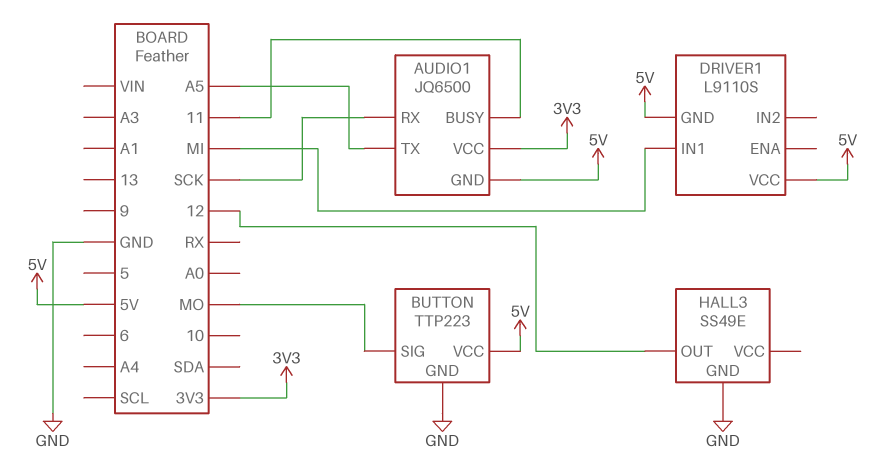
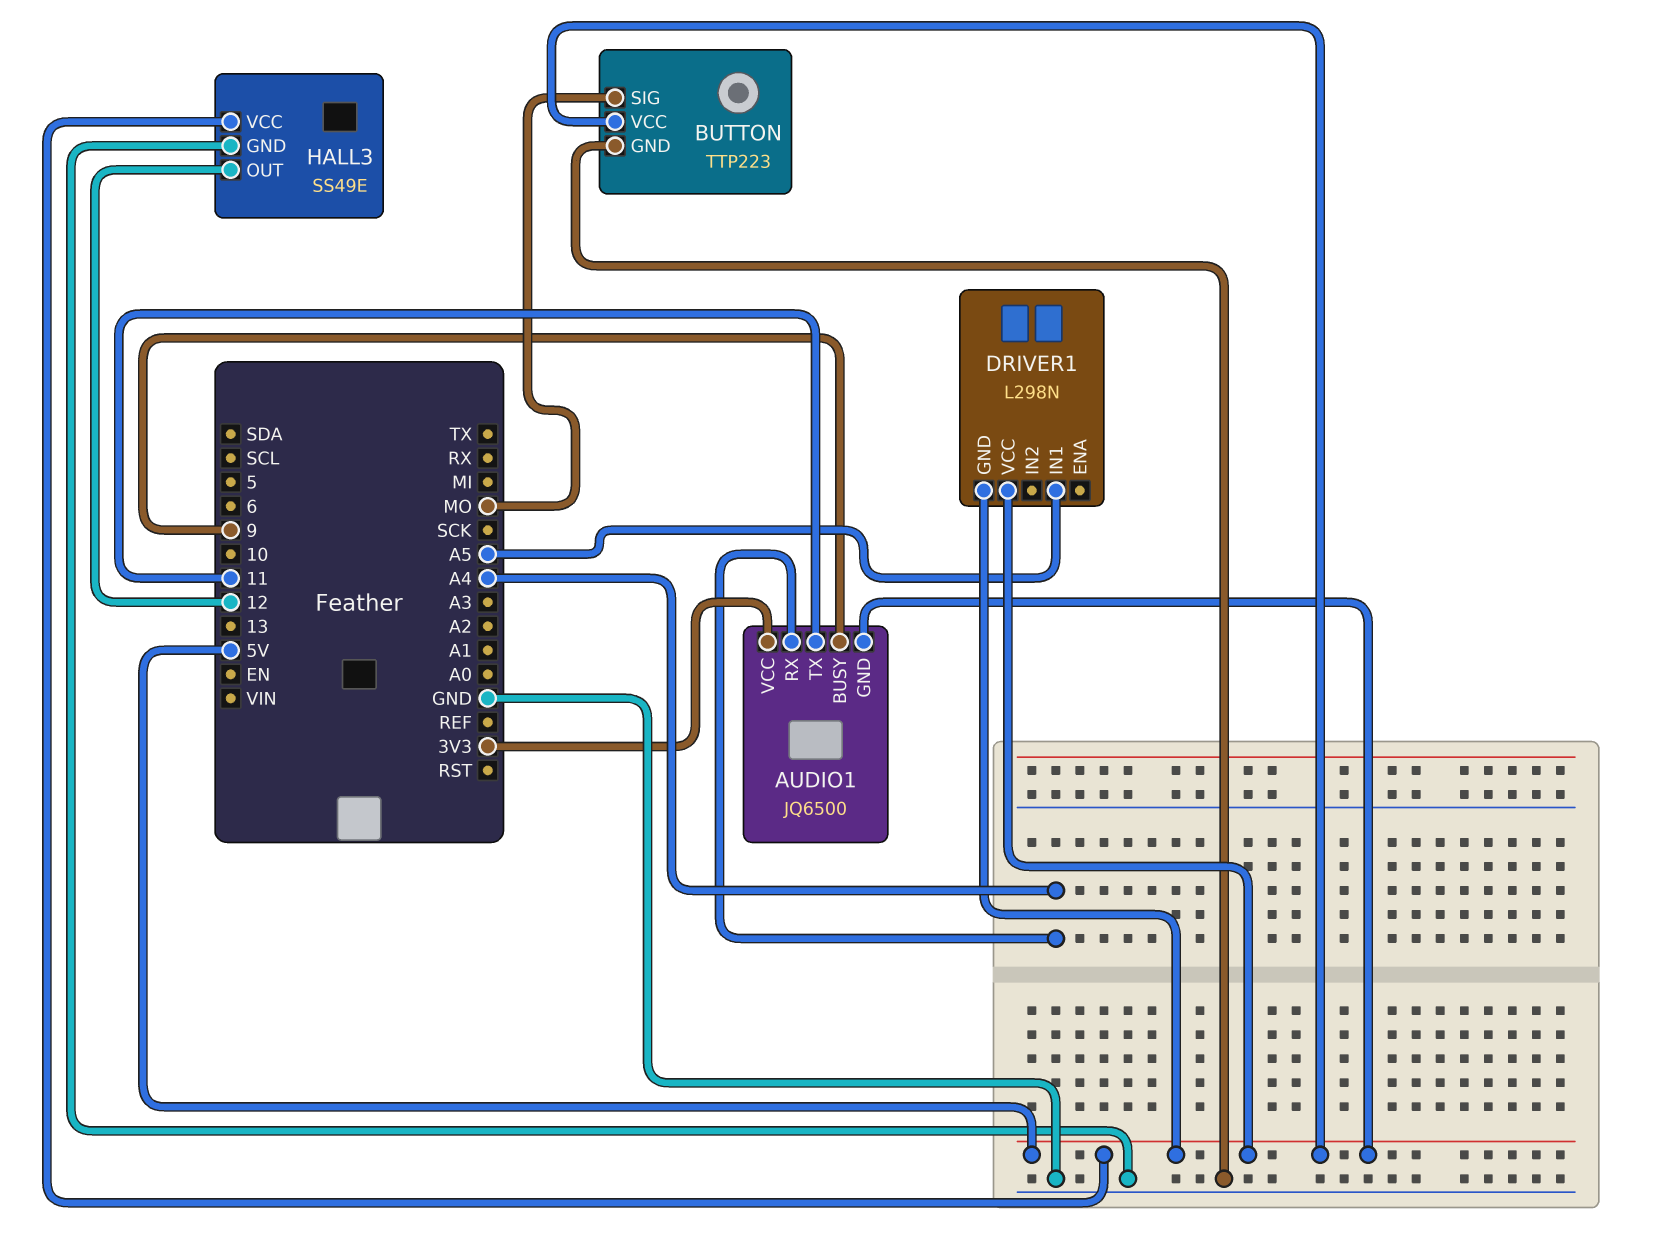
AUDIO1 pin BUSY: 11 -> 9
AUDIO1 pin RX: SCK -> A4
AUDIO1 pin TX: A5 -> 11
DRIVER1: L9110S -> L298N
DRIVER1 pin IN1: MI -> A5
HALL3 pin VCC: none -> 5V

